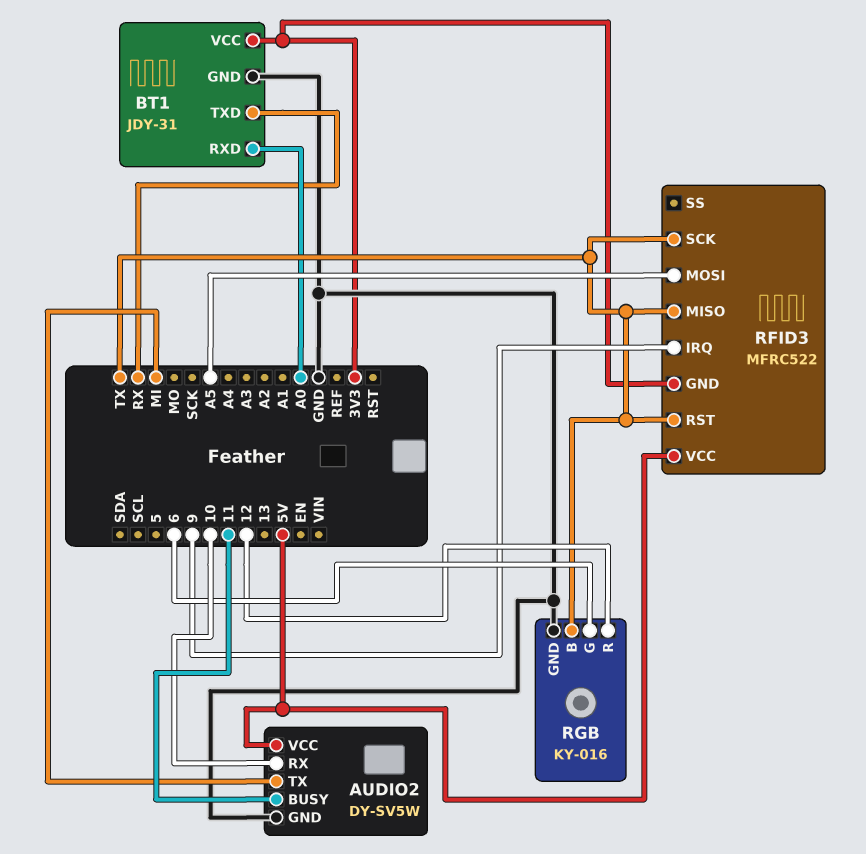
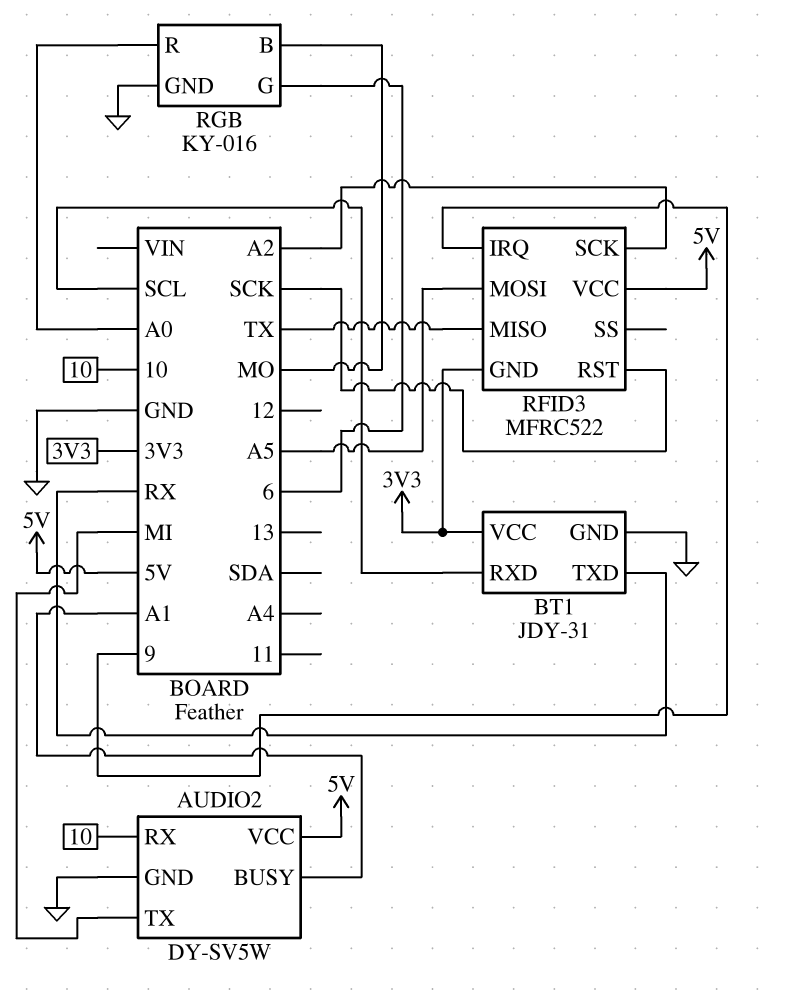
AUDIO2 pin BUSY: 11 -> A1
BT1 pin RXD: A0 -> SCL
RFID3 pin RST: TX -> SCK
RFID3 pin SCK: TX -> A2
RGB pin B: TX -> MO
RGB pin R: 12 -> A0

